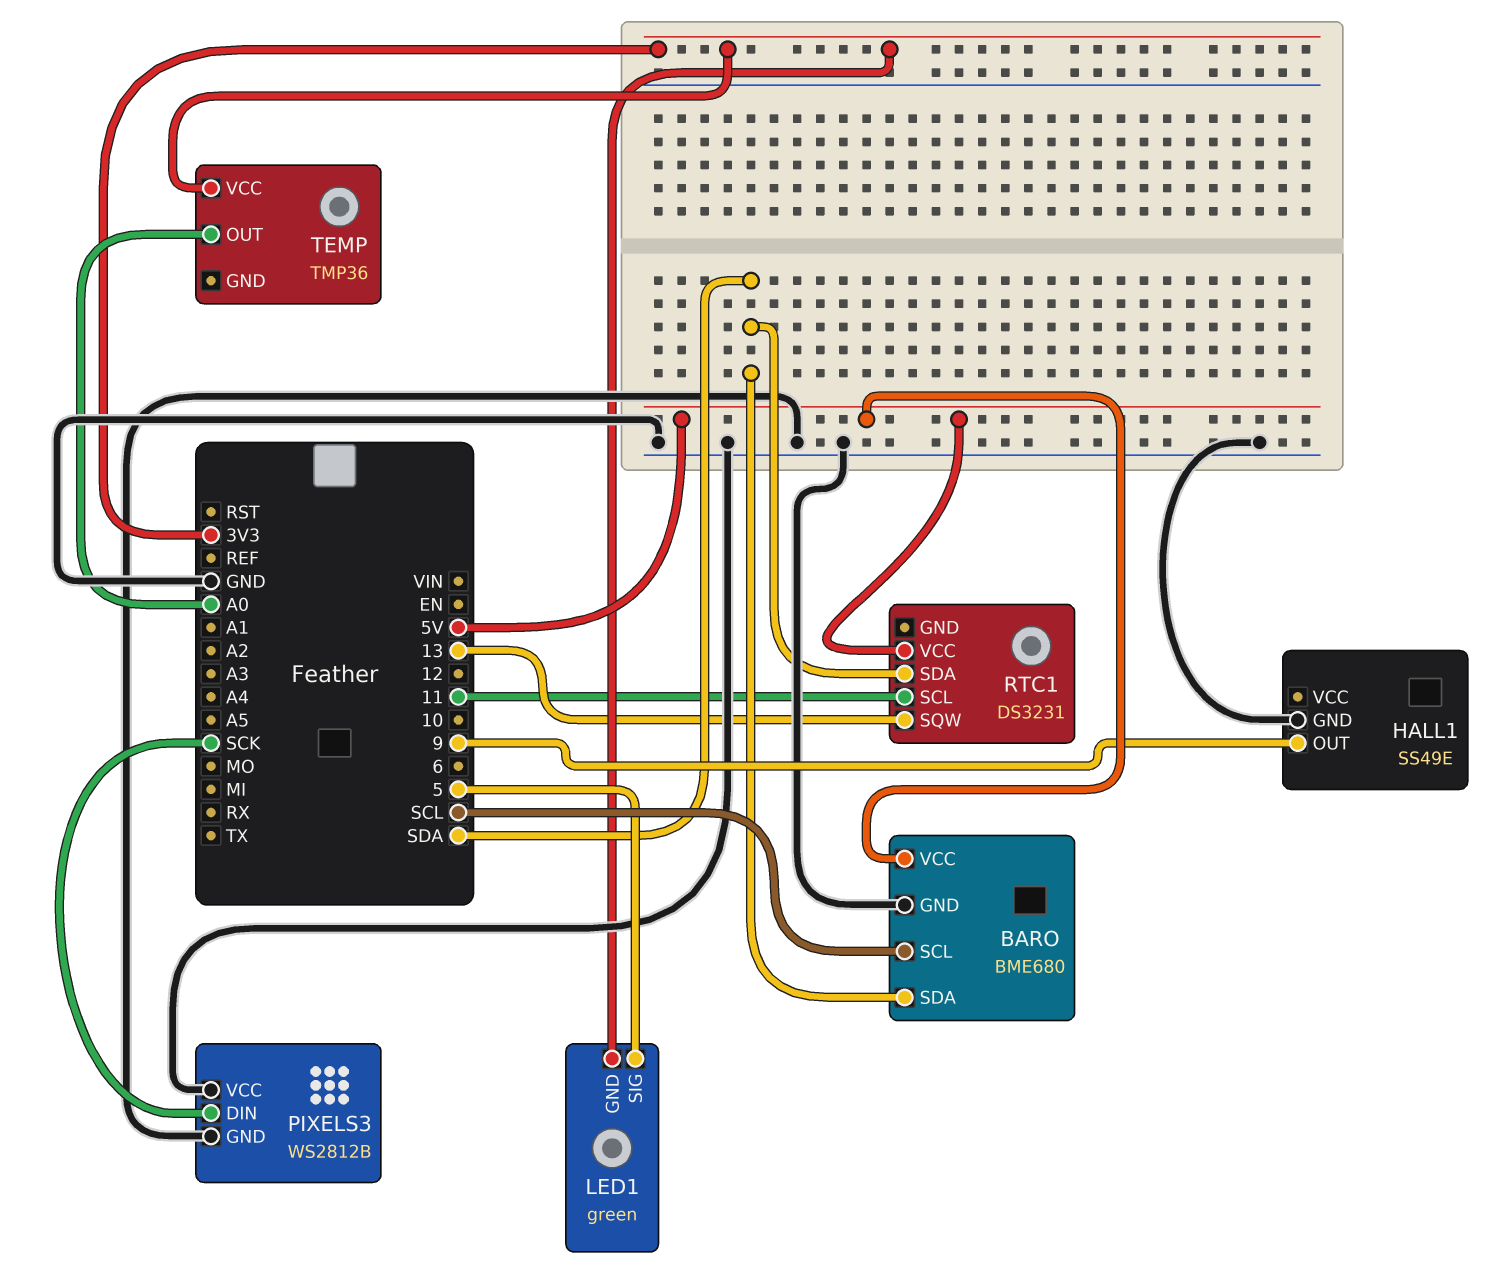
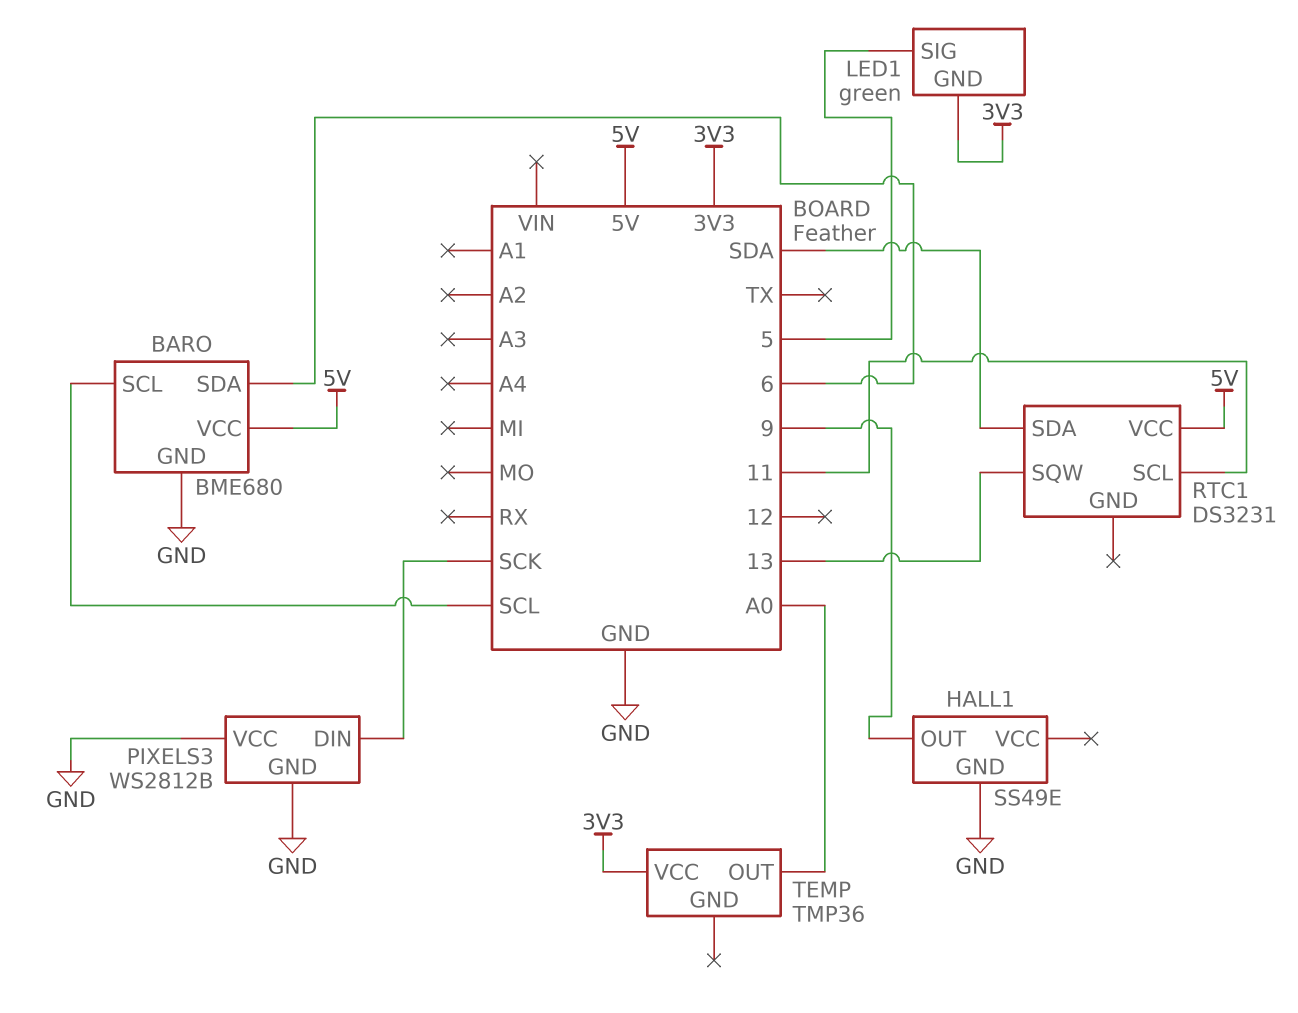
BARO pin SDA: SDA -> 6

